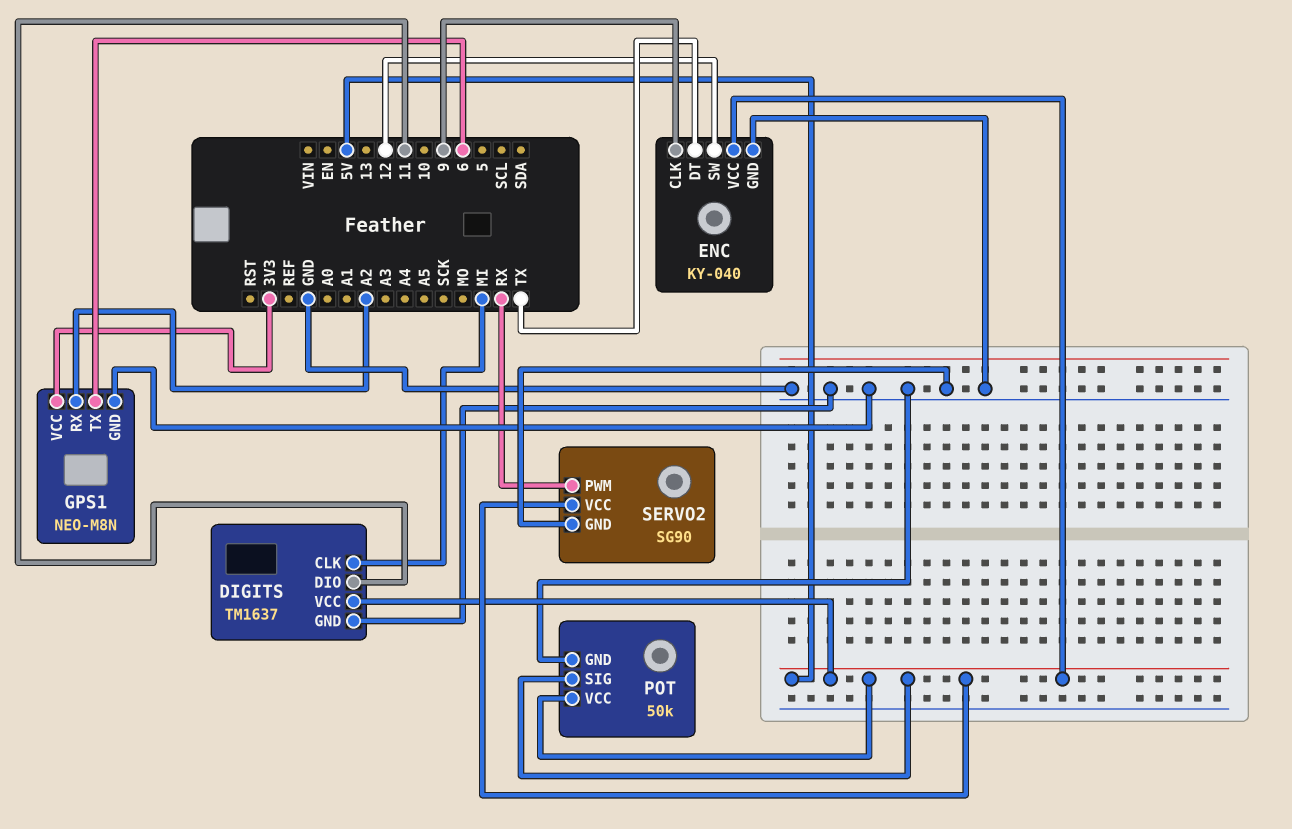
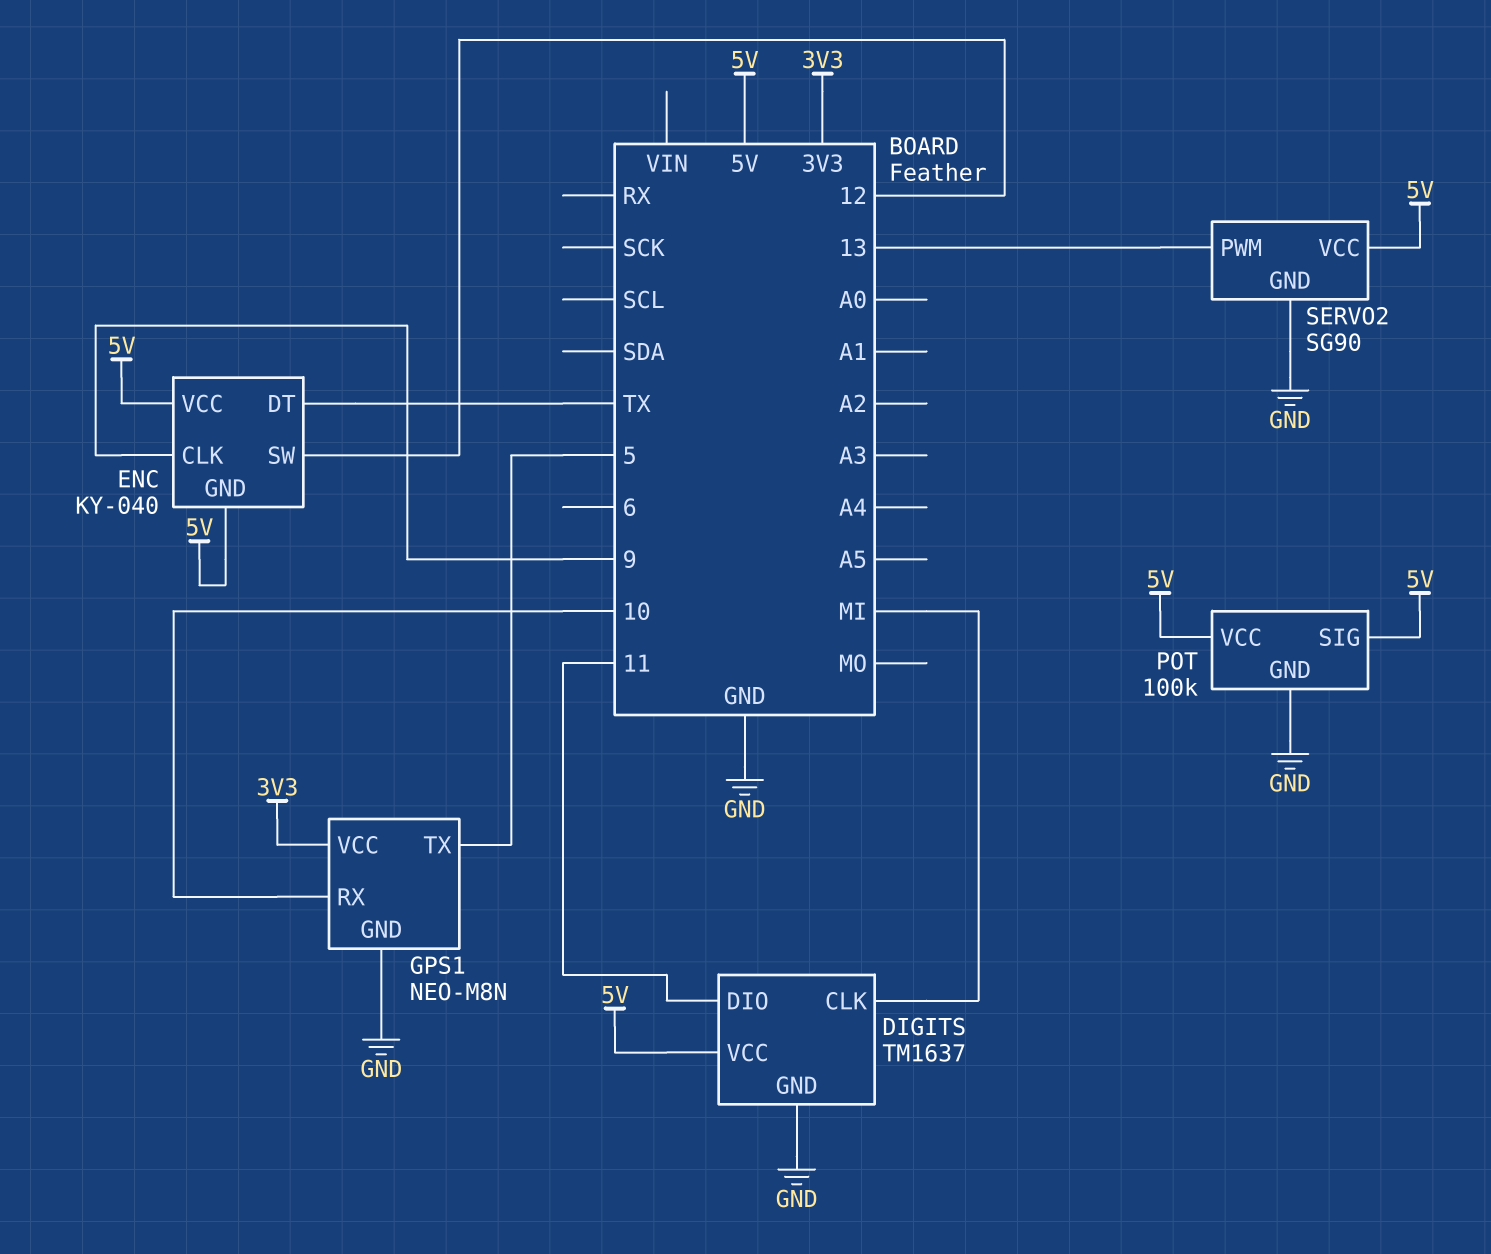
ENC pin GND: GND -> 5V
GPS1 pin RX: A2 -> 10
GPS1 pin TX: 6 -> 5
POT: 50k -> 100k
SERVO2 pin PWM: RX -> 13

